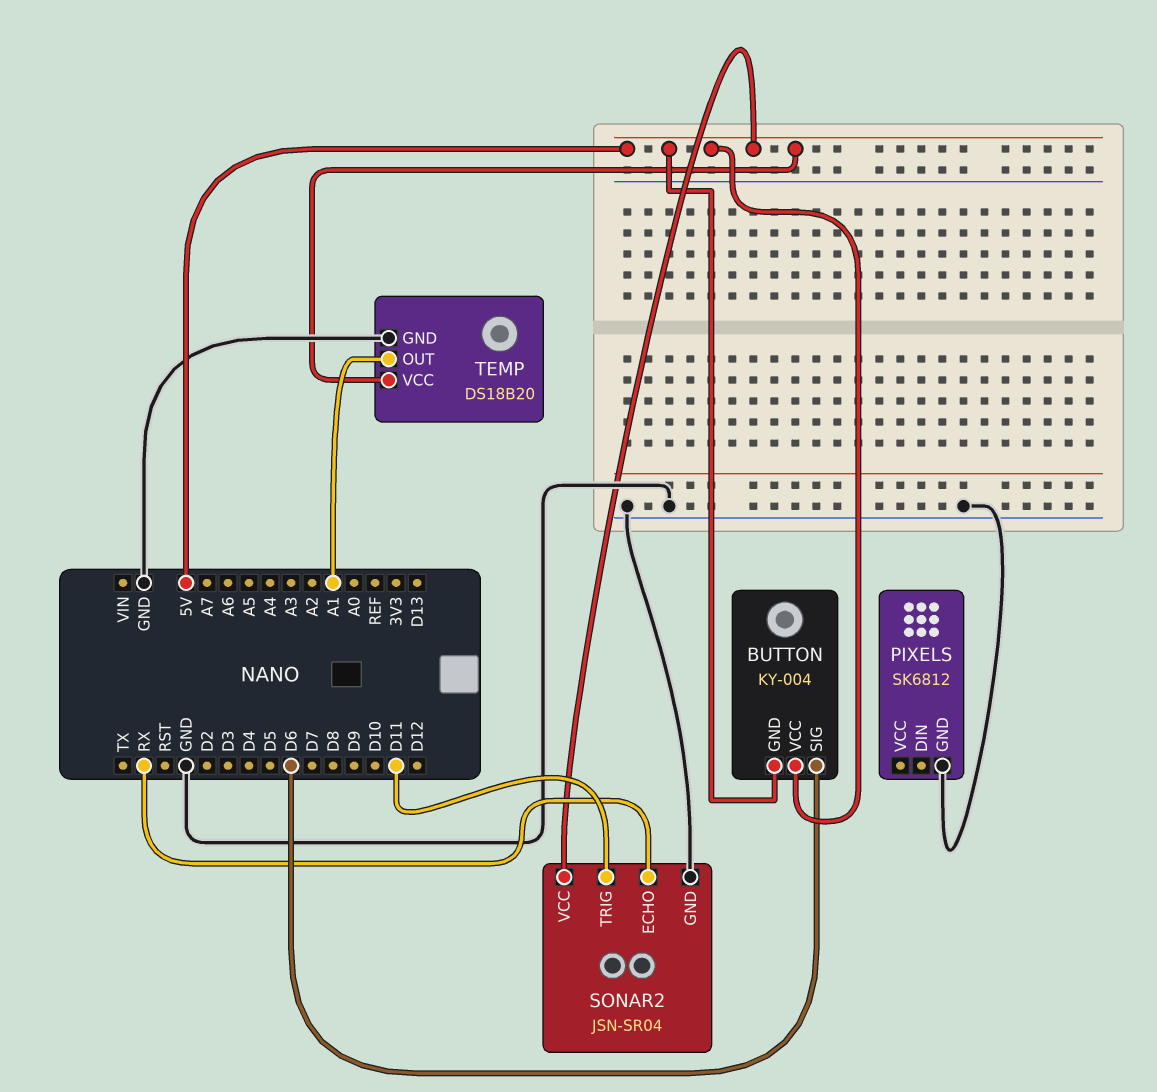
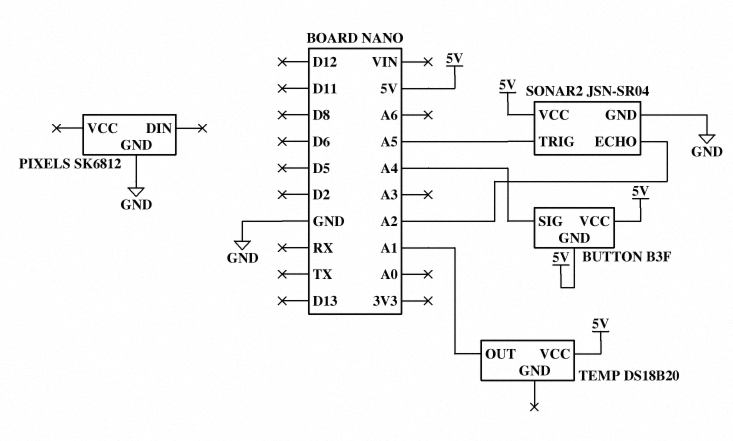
BUTTON: KY-004 -> B3F
BUTTON pin SIG: D6 -> A4
SONAR2 pin ECHO: RX -> A2
SONAR2 pin TRIG: D11 -> A5
TEMP pin GND: GND -> none

